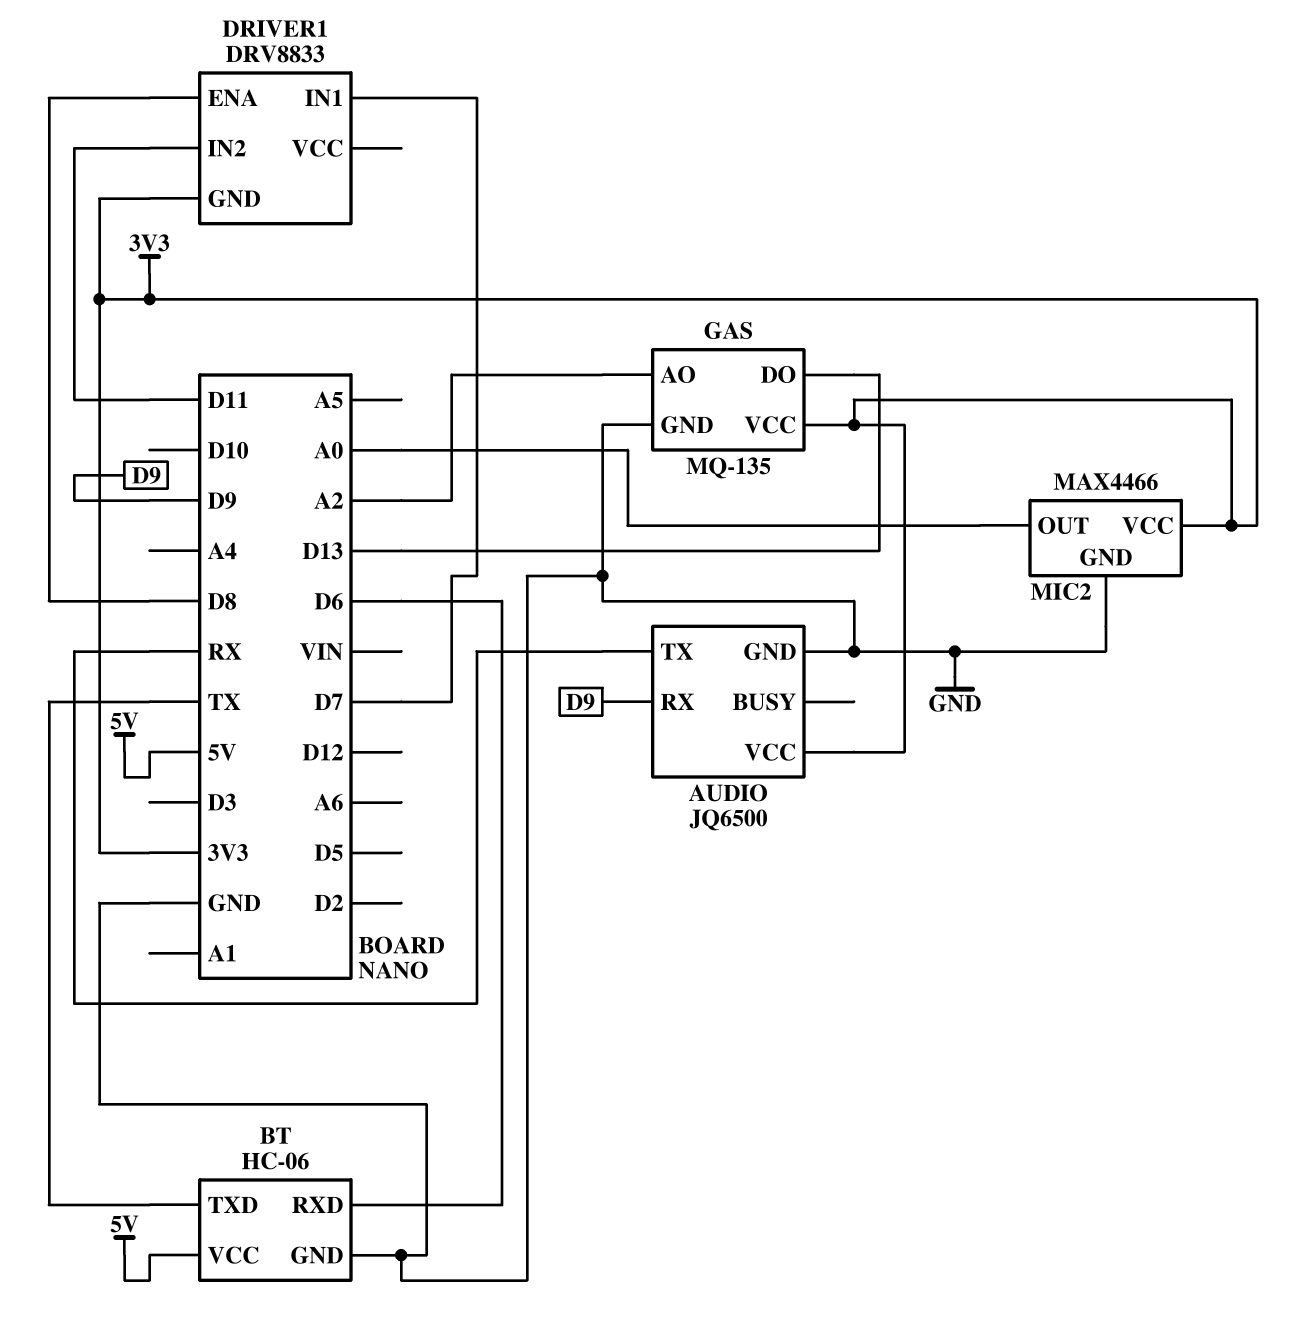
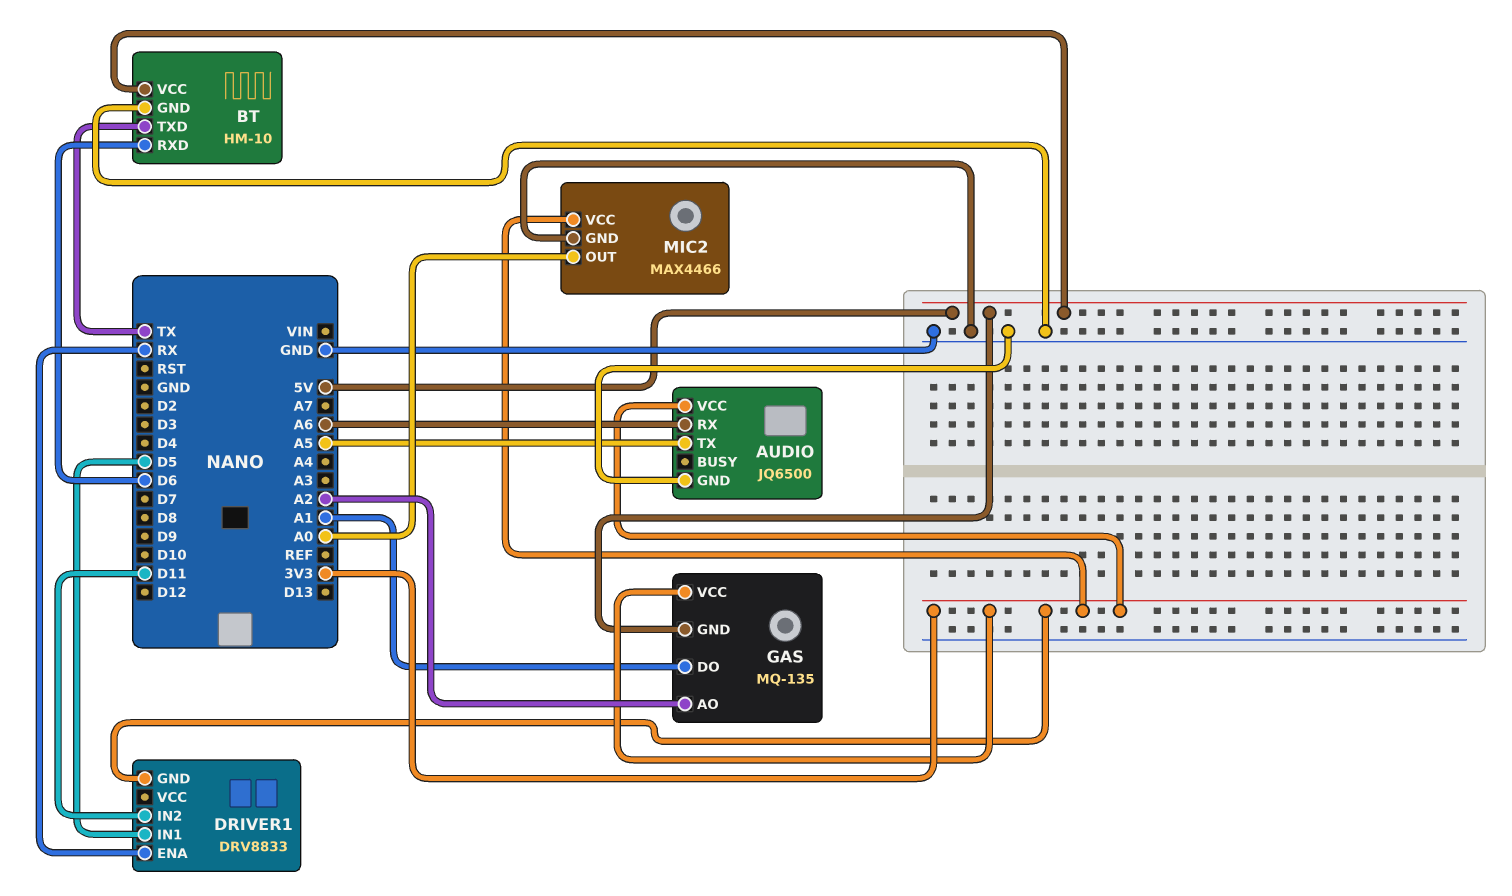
AUDIO pin RX: D9 -> A6
AUDIO pin TX: RX -> A5
BT: HC-06 -> HM-10
DRIVER1 pin ENA: D8 -> RX
DRIVER1 pin IN1: D7 -> D5
GAS pin DO: D13 -> A1
GAS pin GND: GND -> 5V

